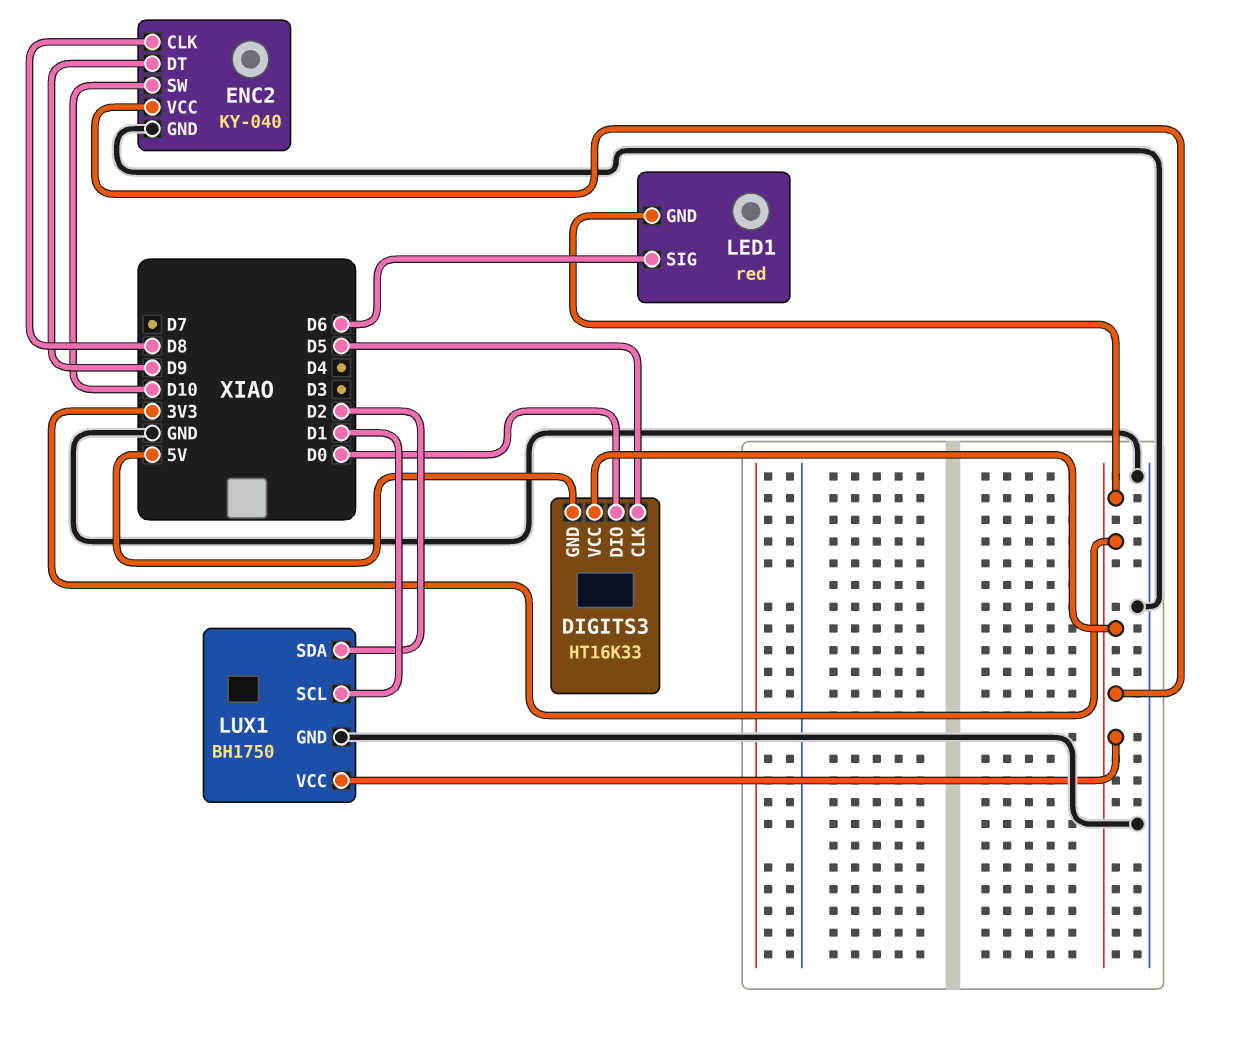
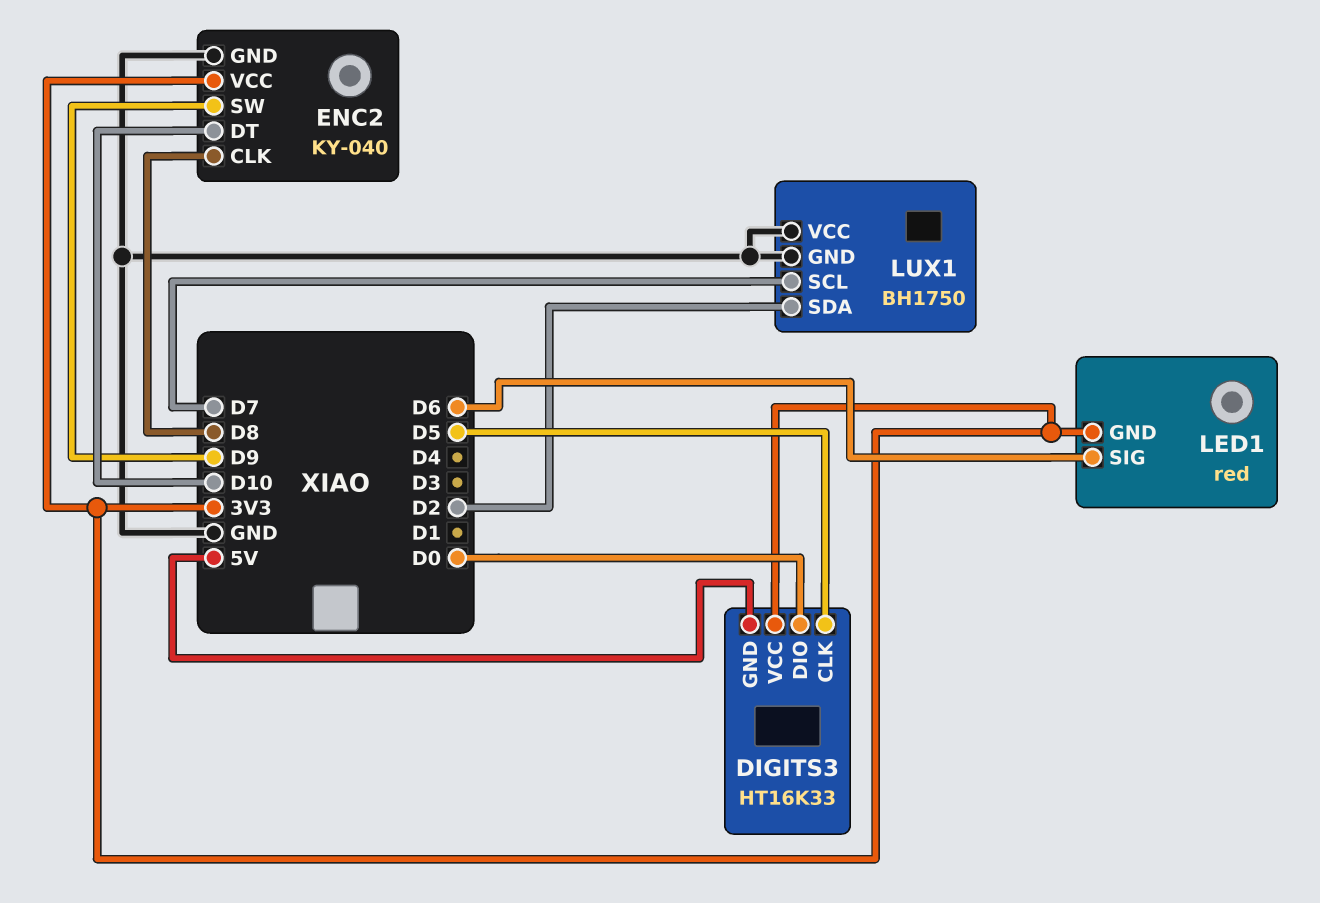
ENC2 pin DT: D9 -> D10
ENC2 pin SW: D10 -> D9
LUX1 pin SCL: D1 -> D7
LUX1 pin VCC: 3V3 -> GND

